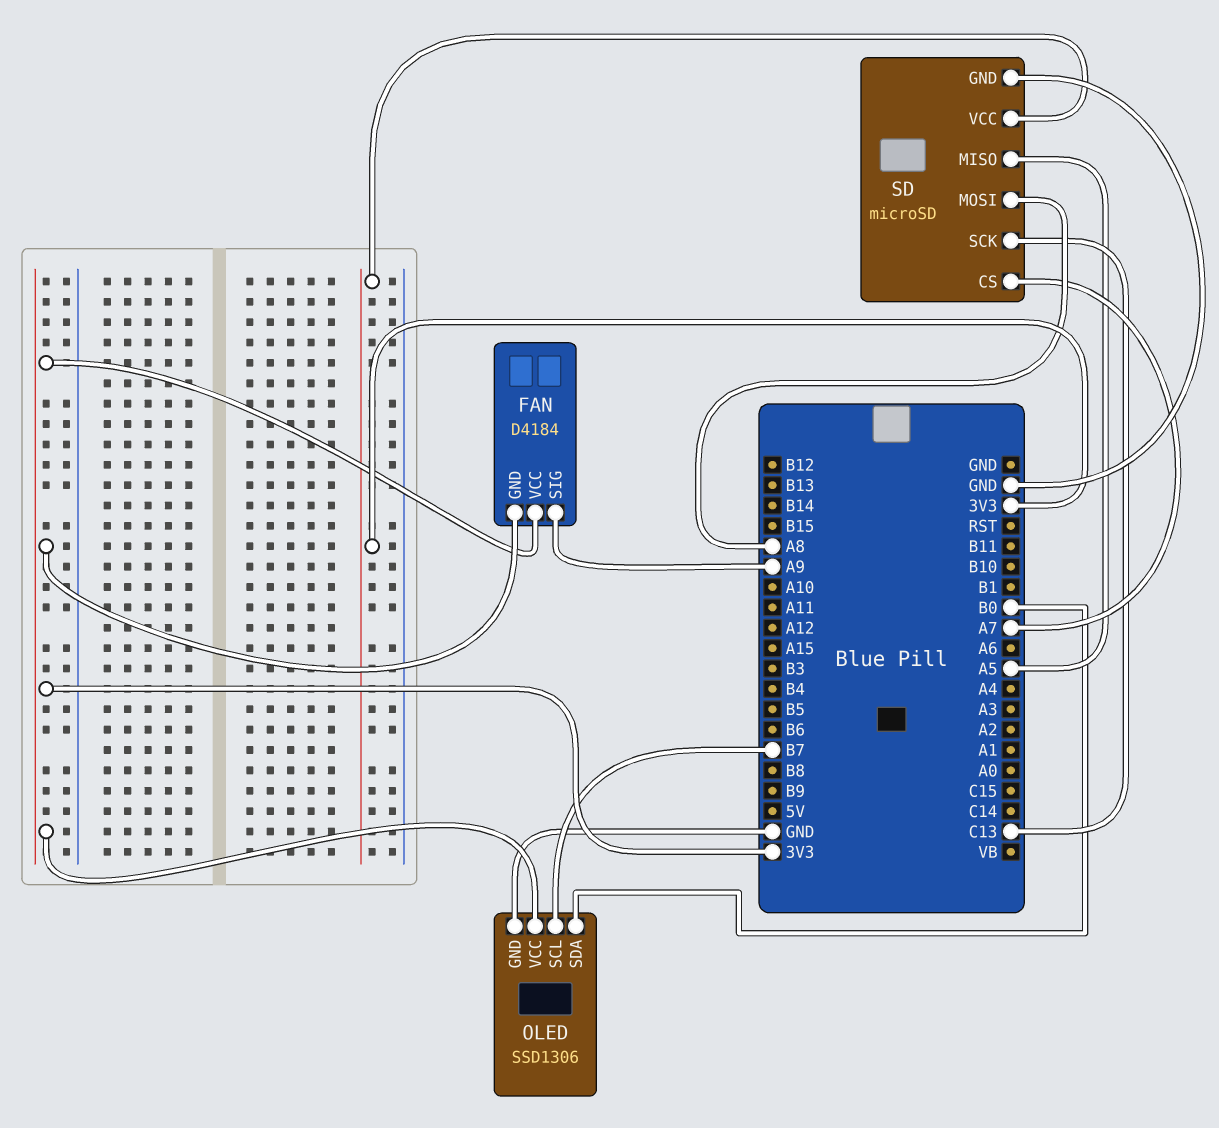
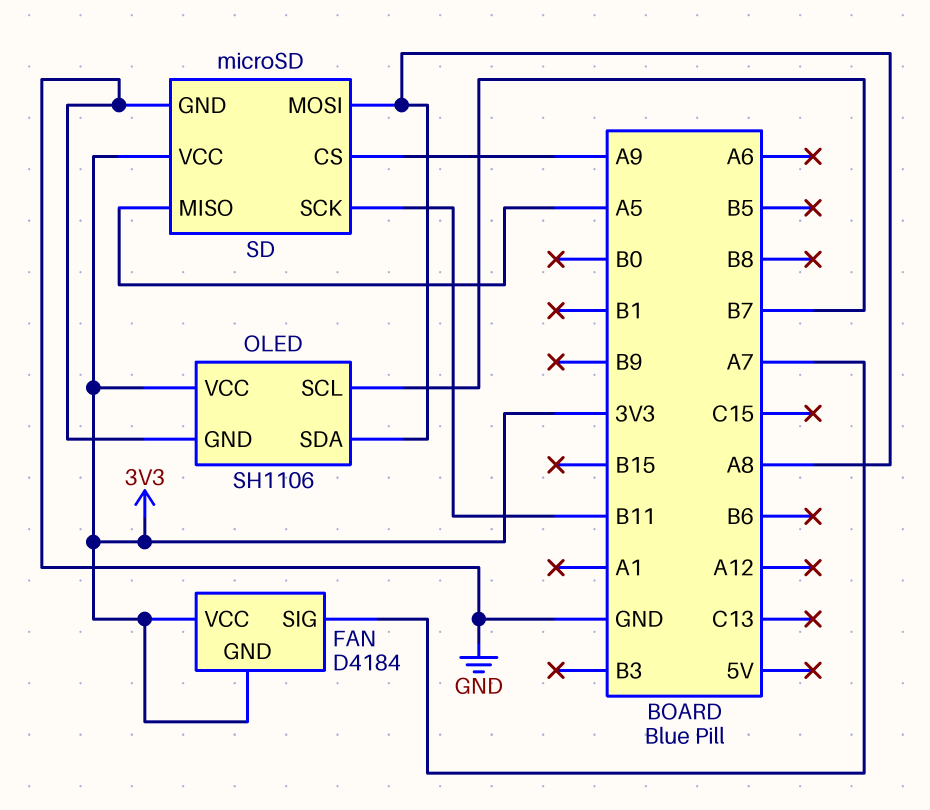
FAN pin SIG: A9 -> A7
OLED: SSD1306 -> SH1106
OLED pin SDA: B0 -> A8
SD pin CS: A7 -> A9
SD pin SCK: C13 -> B11

